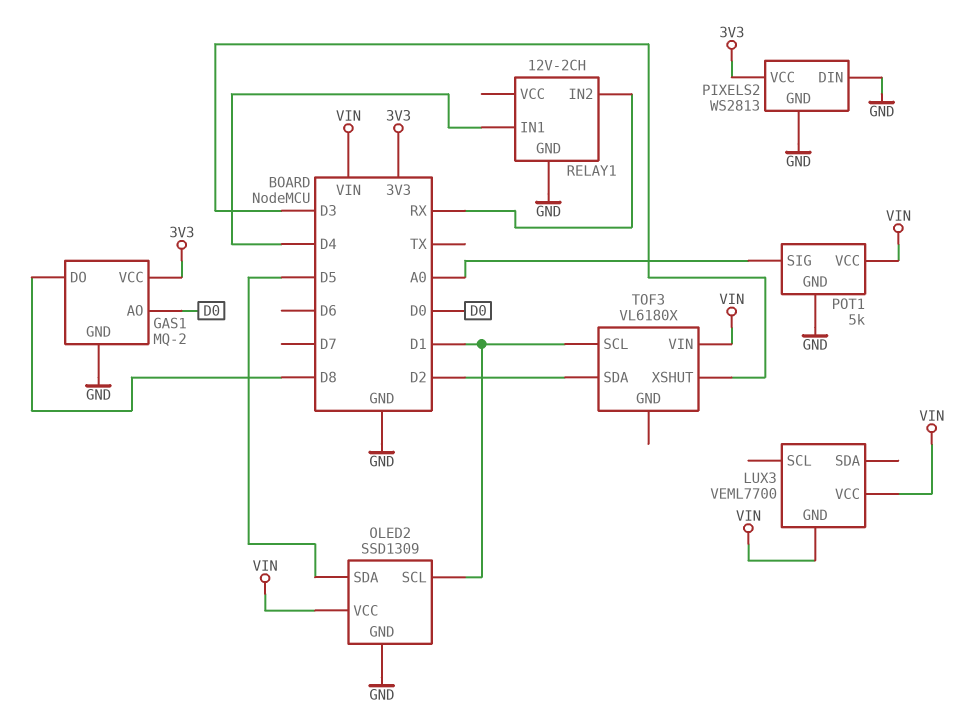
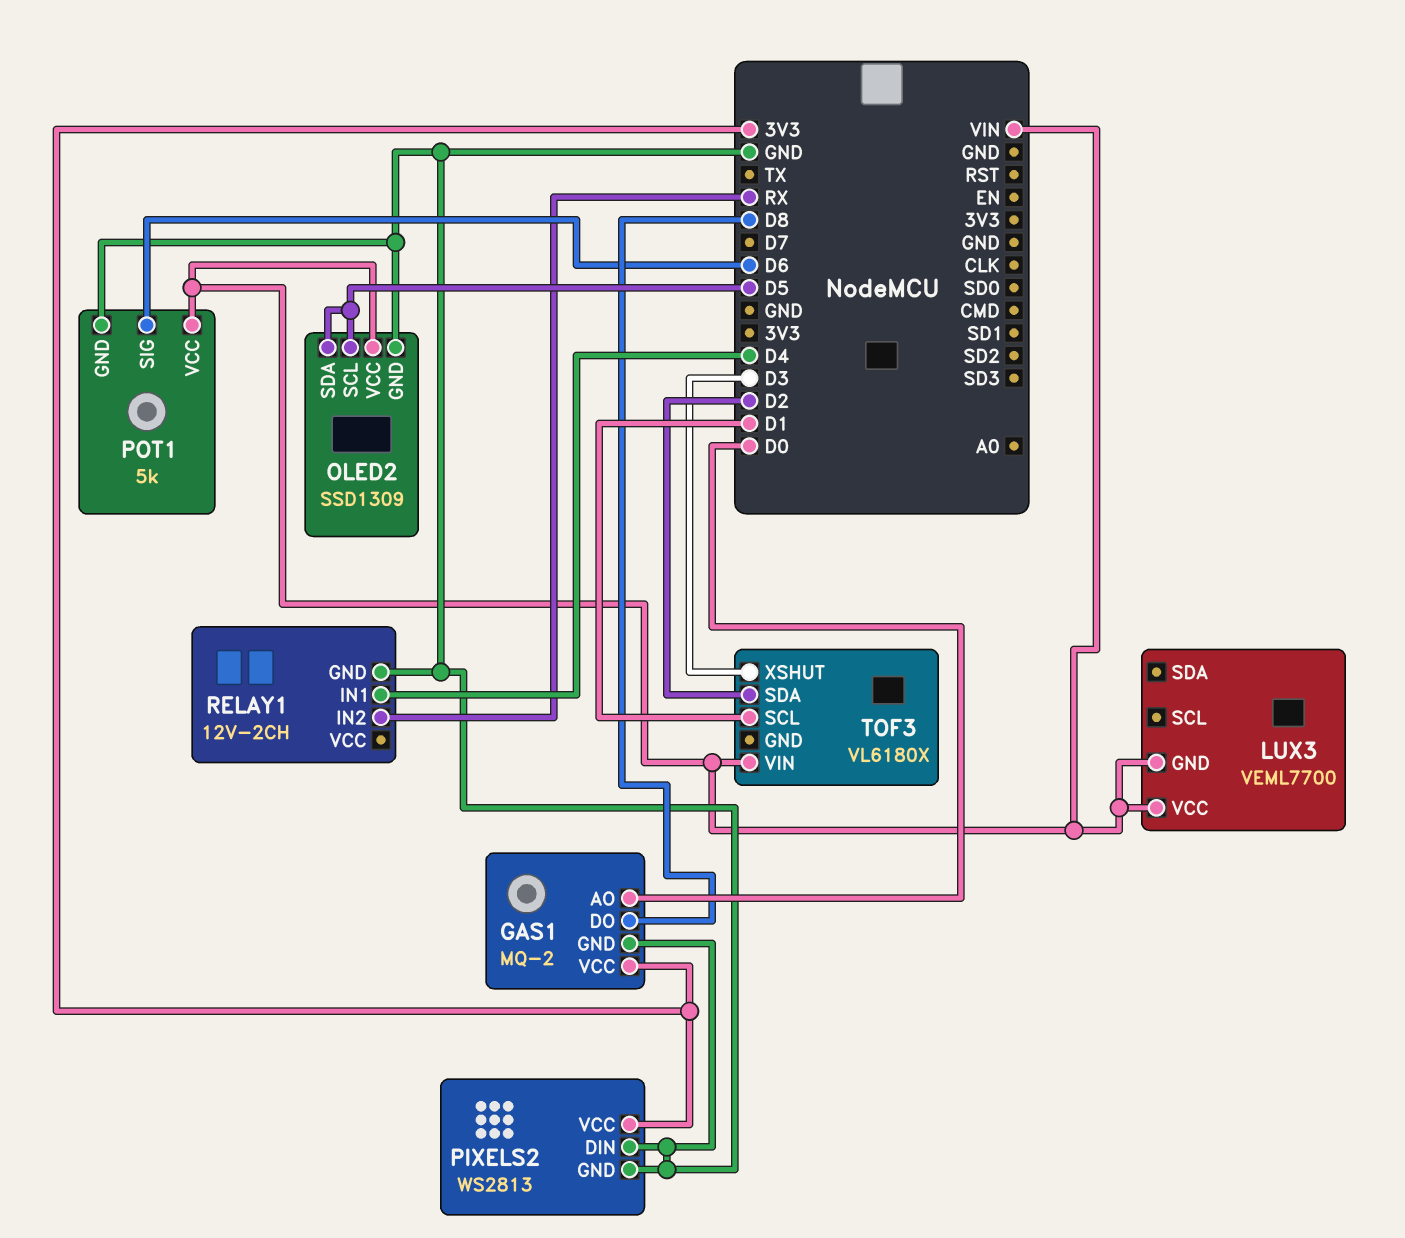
OLED2 pin SCL: D1 -> D5
POT1 pin SIG: A0 -> D6

